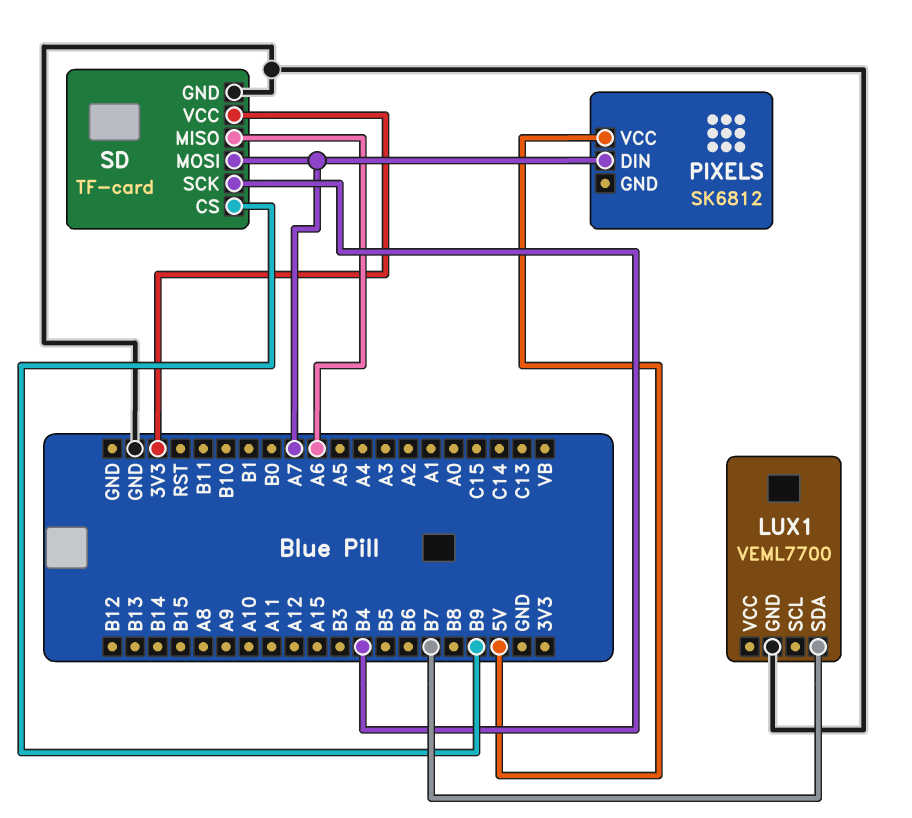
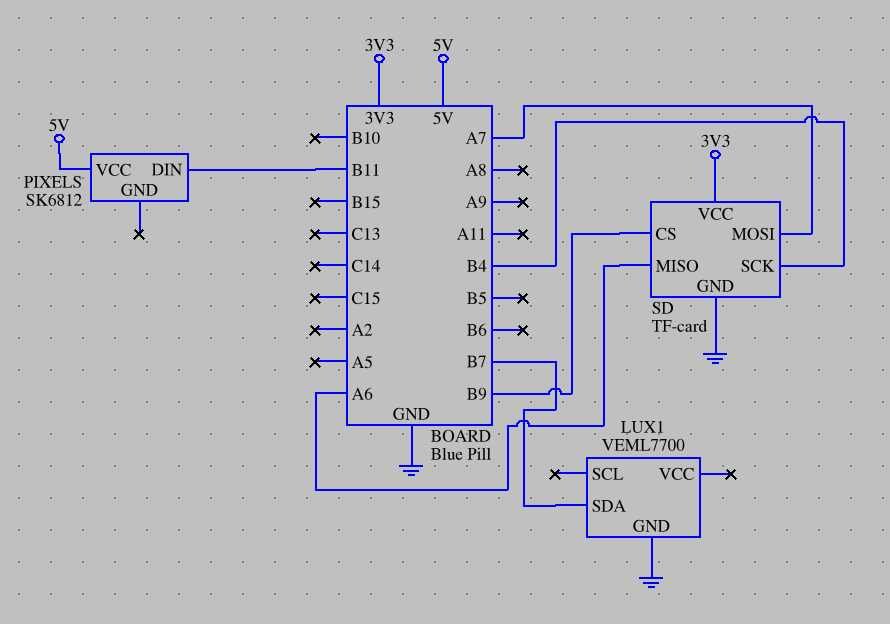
PIXELS pin DIN: A7 -> B11

